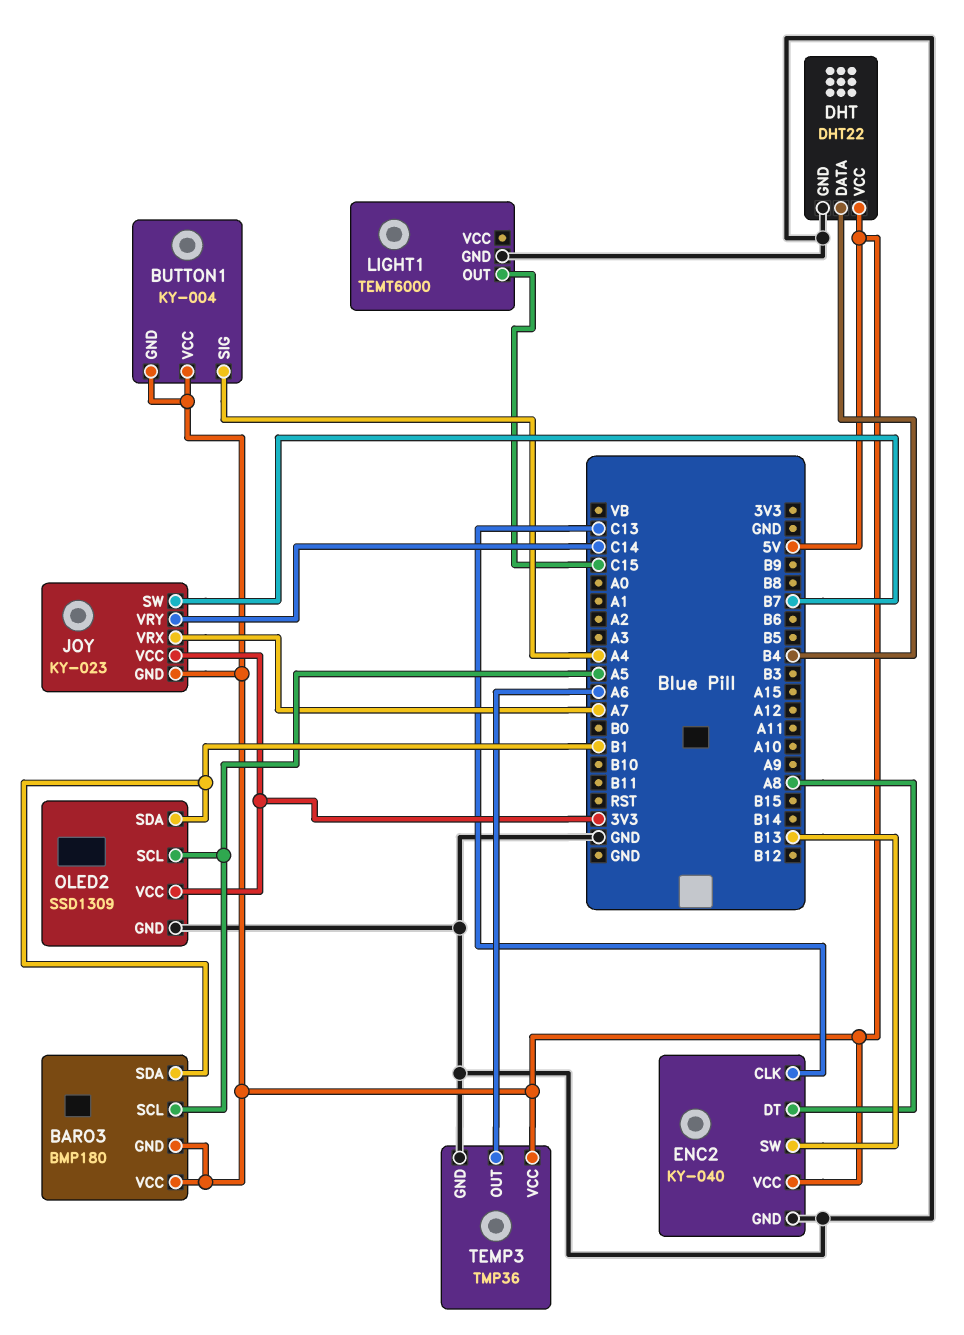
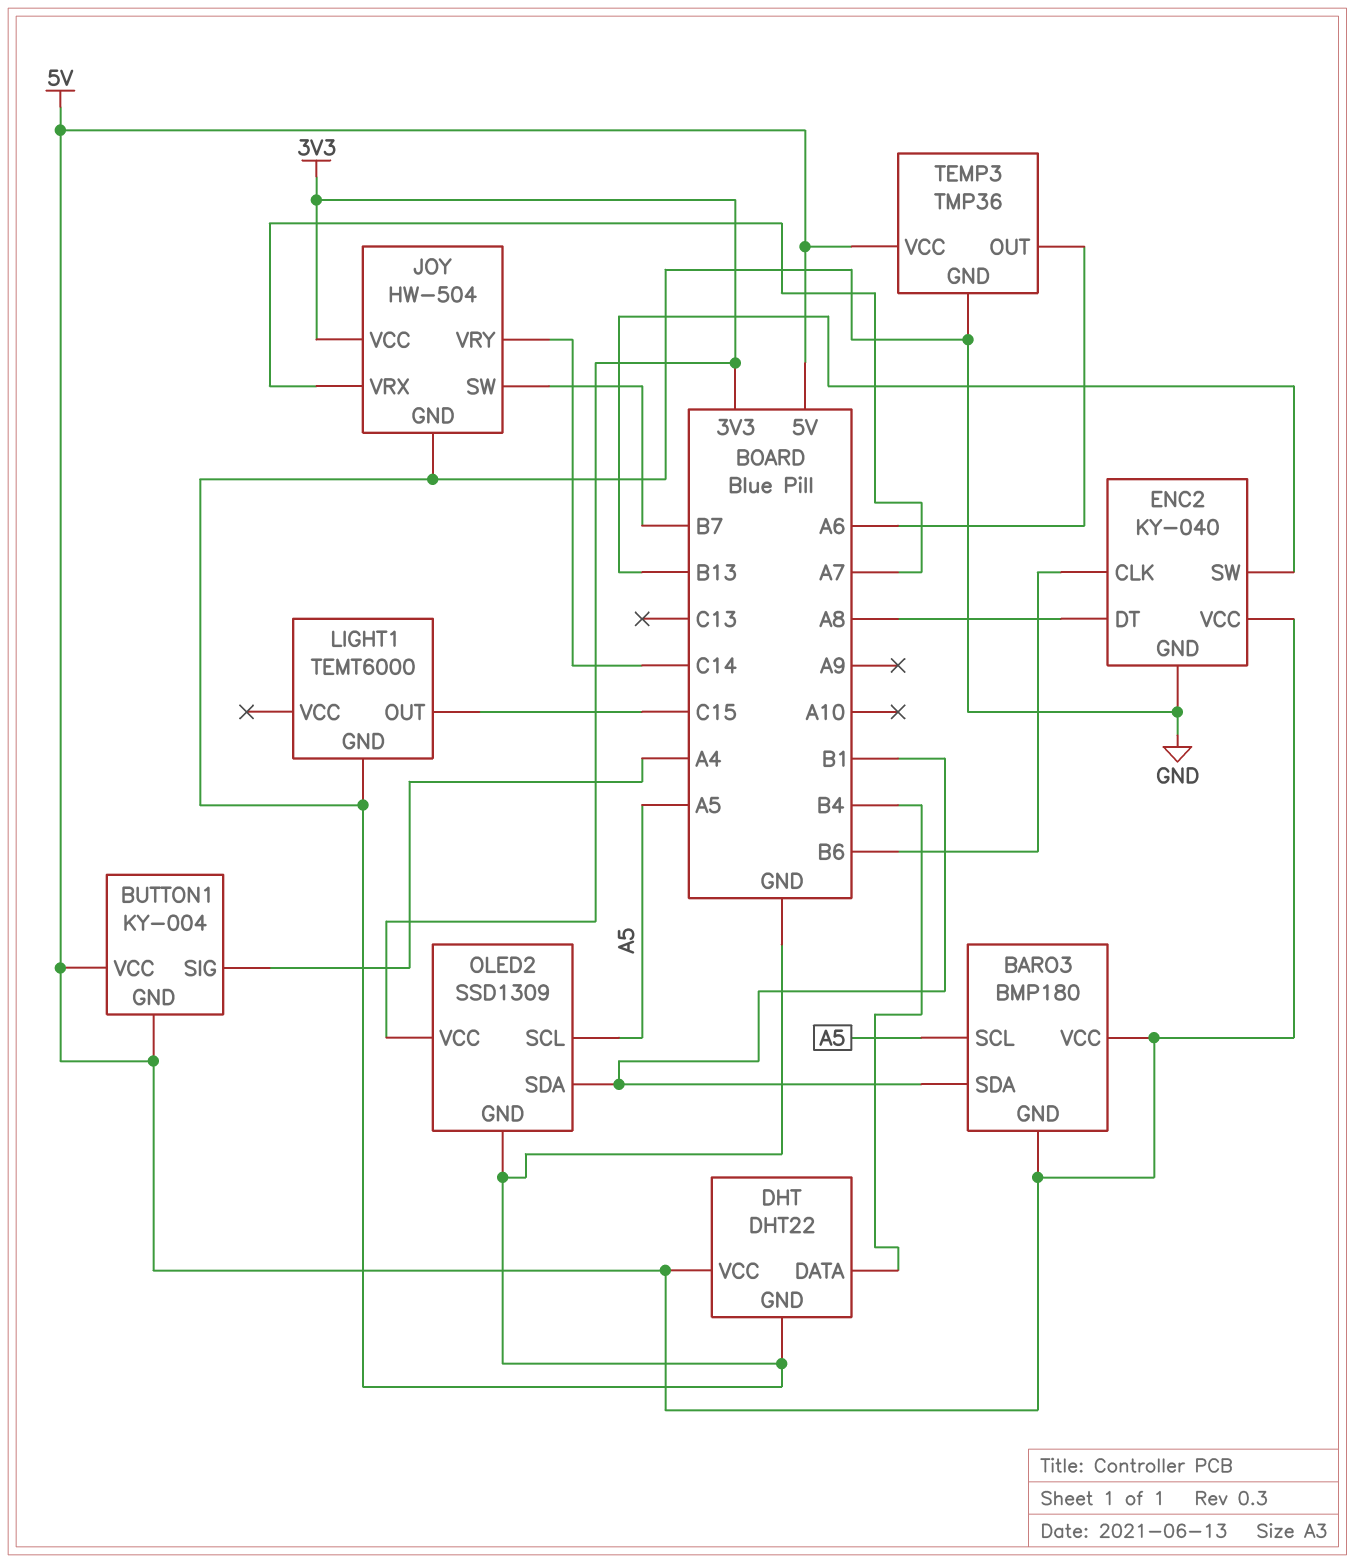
ENC2 pin CLK: C13 -> B6
JOY: KY-023 -> HW-504
JOY pin GND: 5V -> GND

